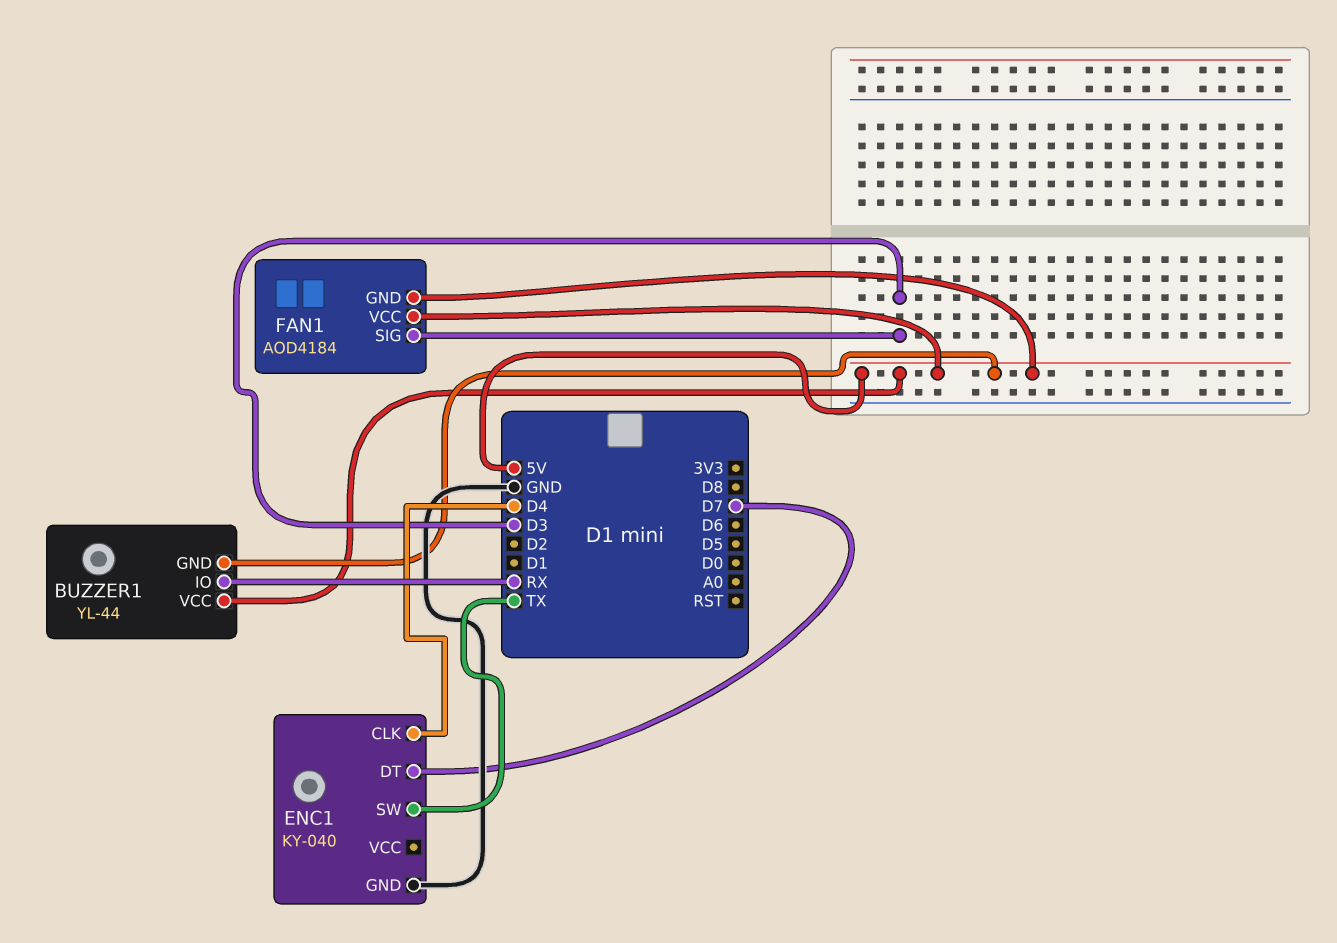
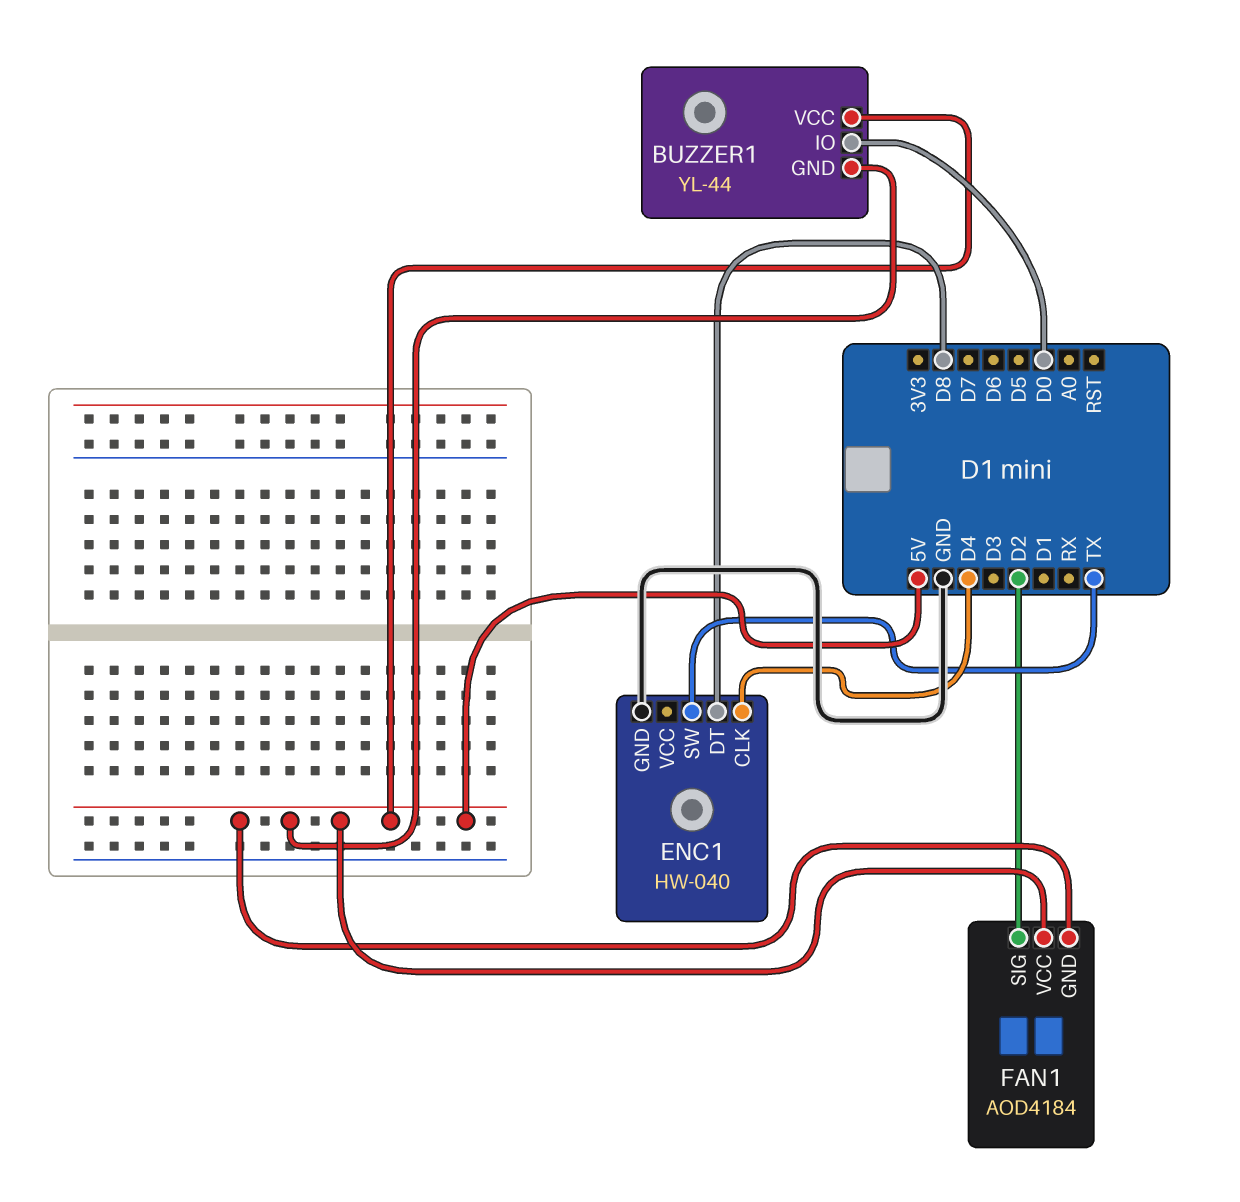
BUZZER1 pin IO: RX -> D0
ENC1: KY-040 -> HW-040
ENC1 pin DT: D7 -> D8
FAN1 pin SIG: D3 -> D2

